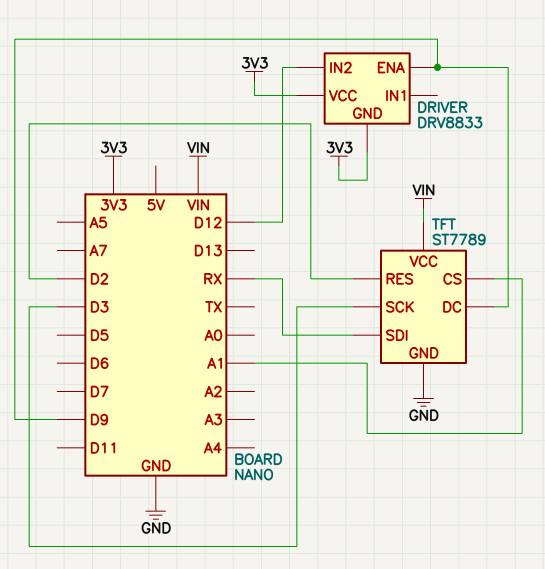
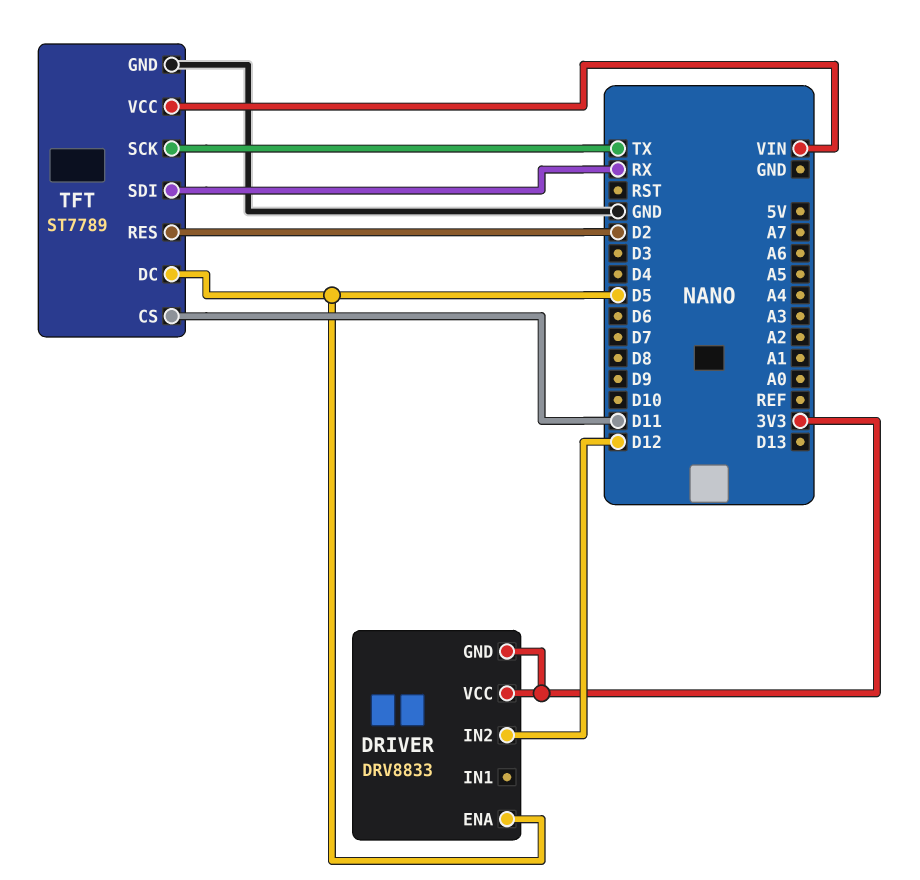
DRIVER pin ENA: D9 -> D5
TFT pin CS: A1 -> D11
TFT pin DC: D9 -> D5
TFT pin SCK: D3 -> TX

